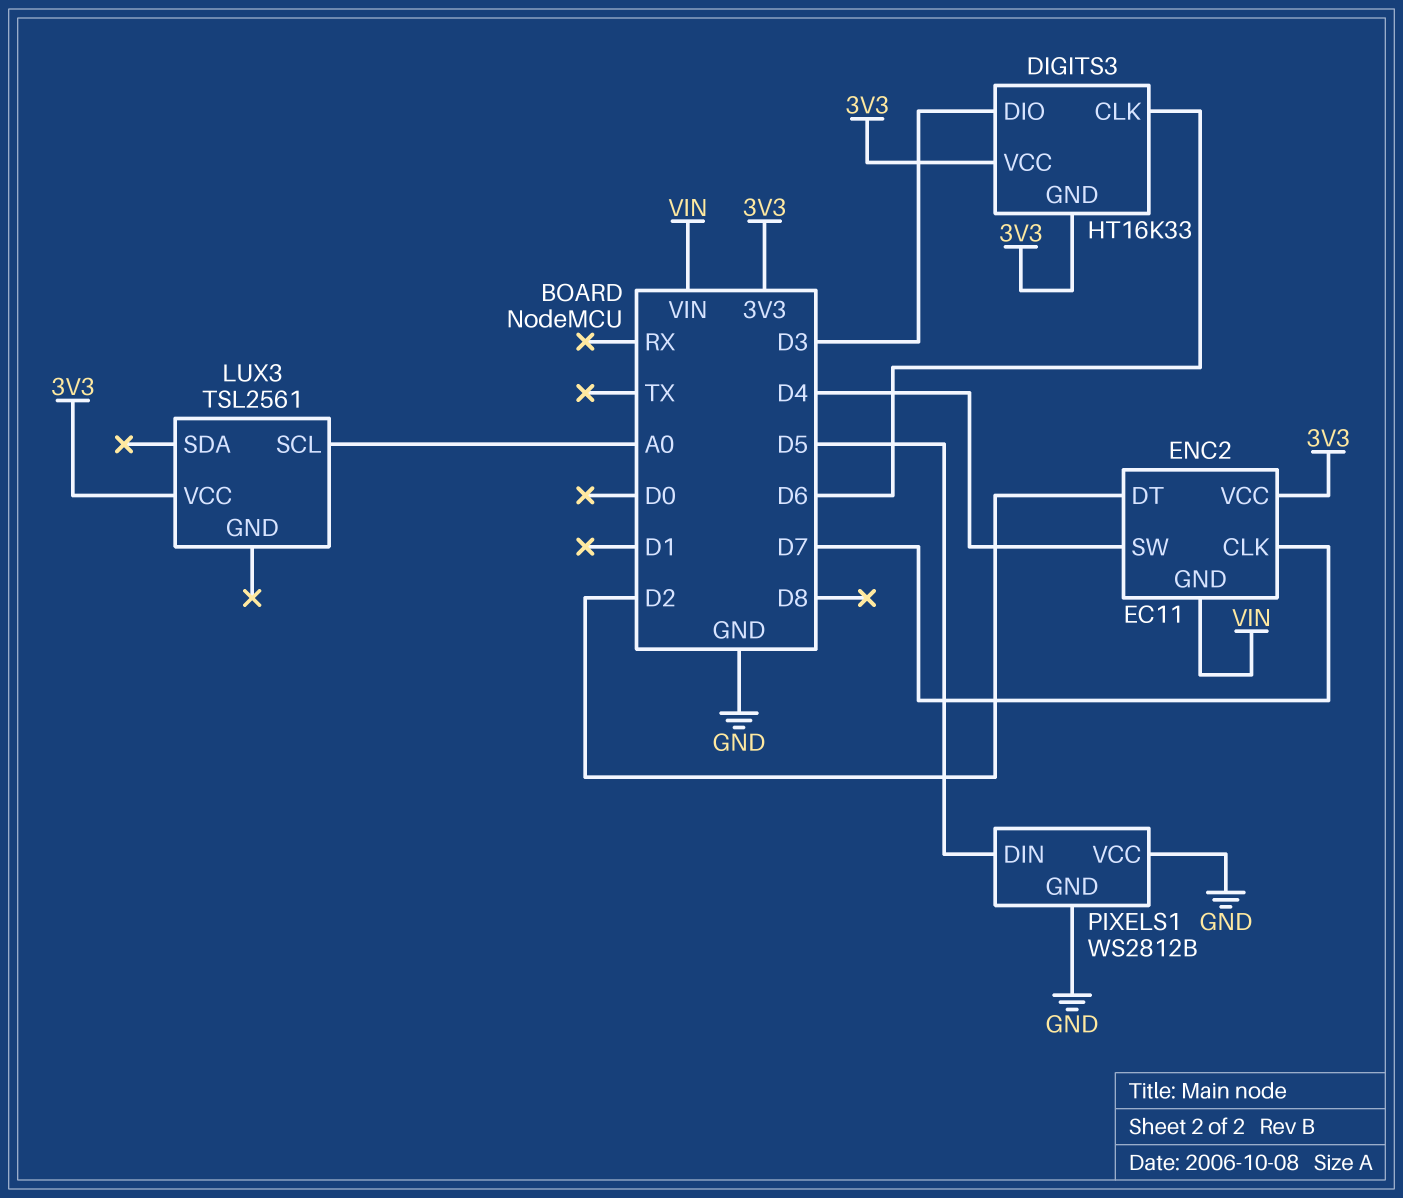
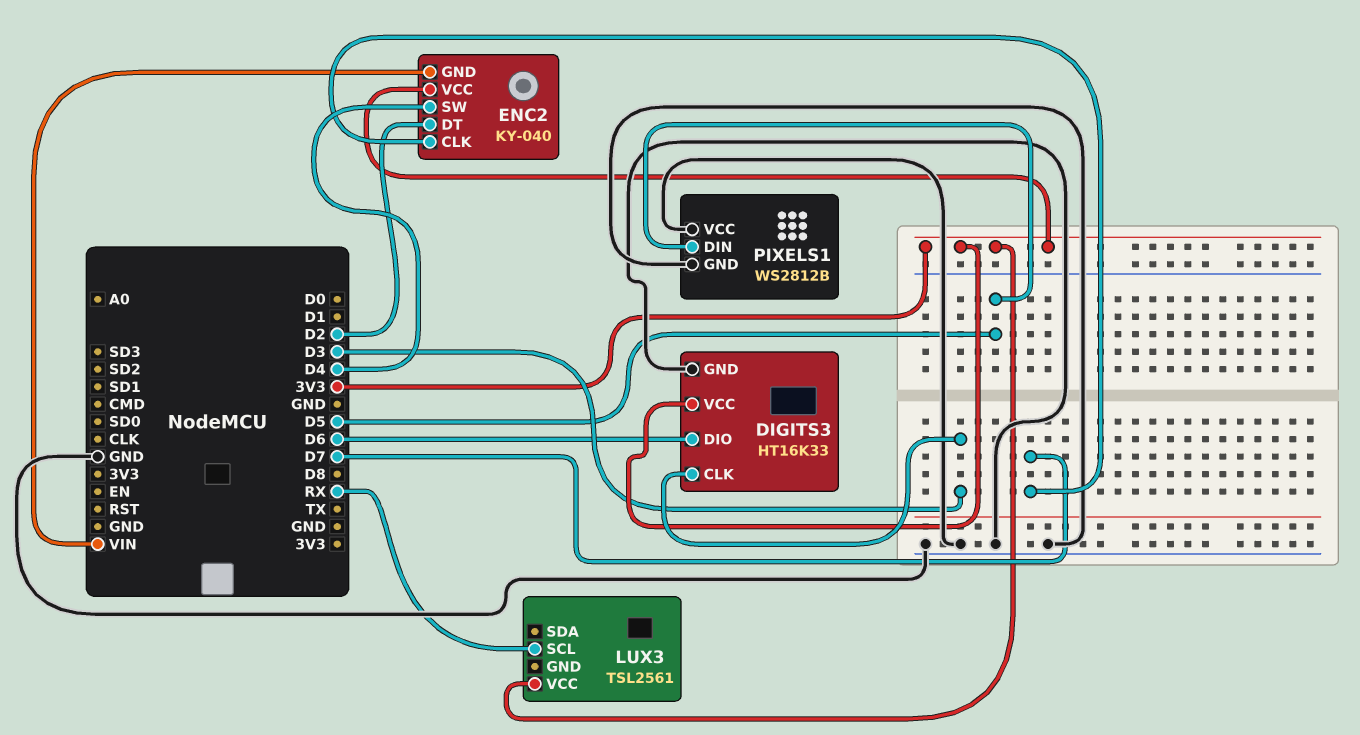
DIGITS3 pin CLK: D6 -> D3
DIGITS3 pin DIO: D3 -> D6
DIGITS3 pin GND: 3V3 -> GND
ENC2: EC11 -> KY-040
LUX3 pin SCL: A0 -> RX

